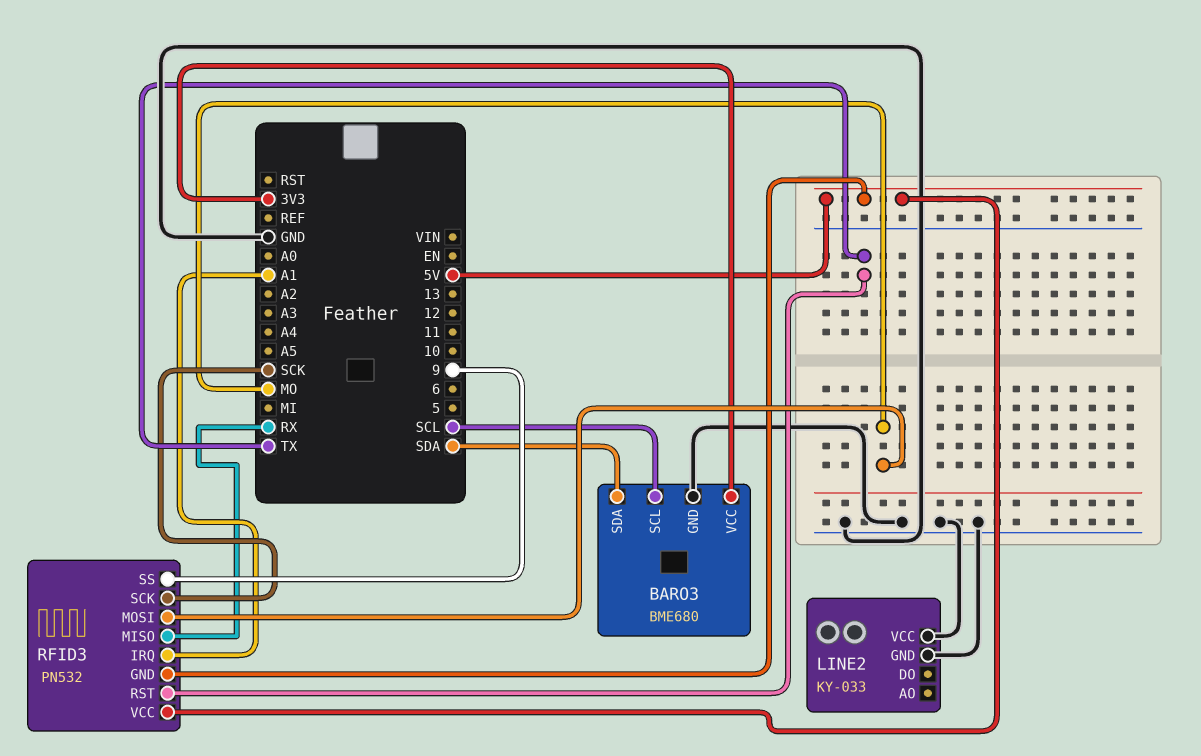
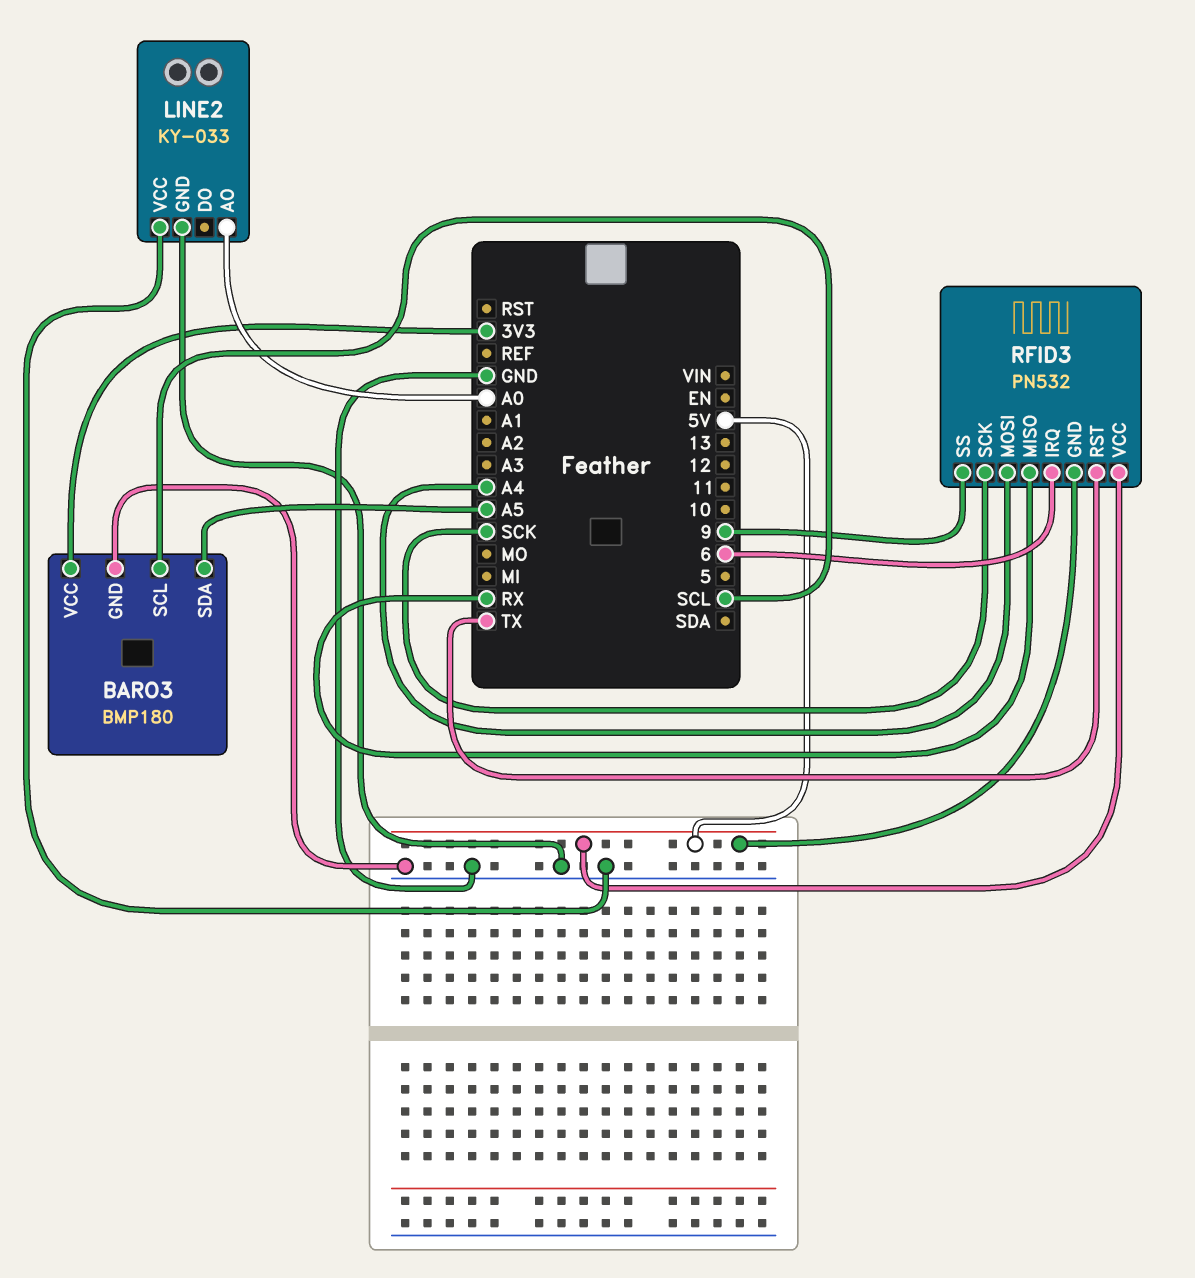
BARO3: BME680 -> BMP180
BARO3 pin SDA: SDA -> A5
LINE2 pin AO: none -> A0
RFID3 pin IRQ: A1 -> 6
RFID3 pin MOSI: MO -> A4

